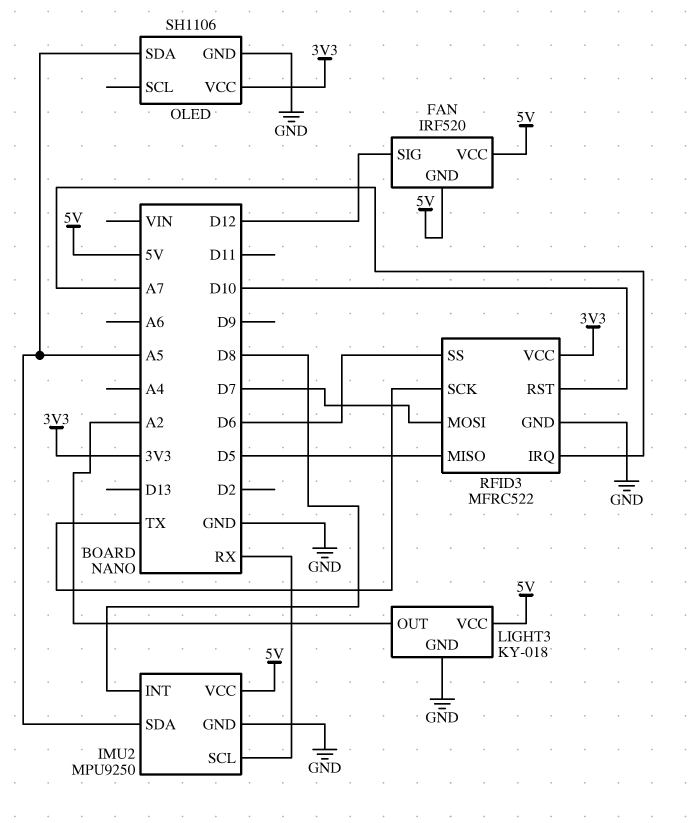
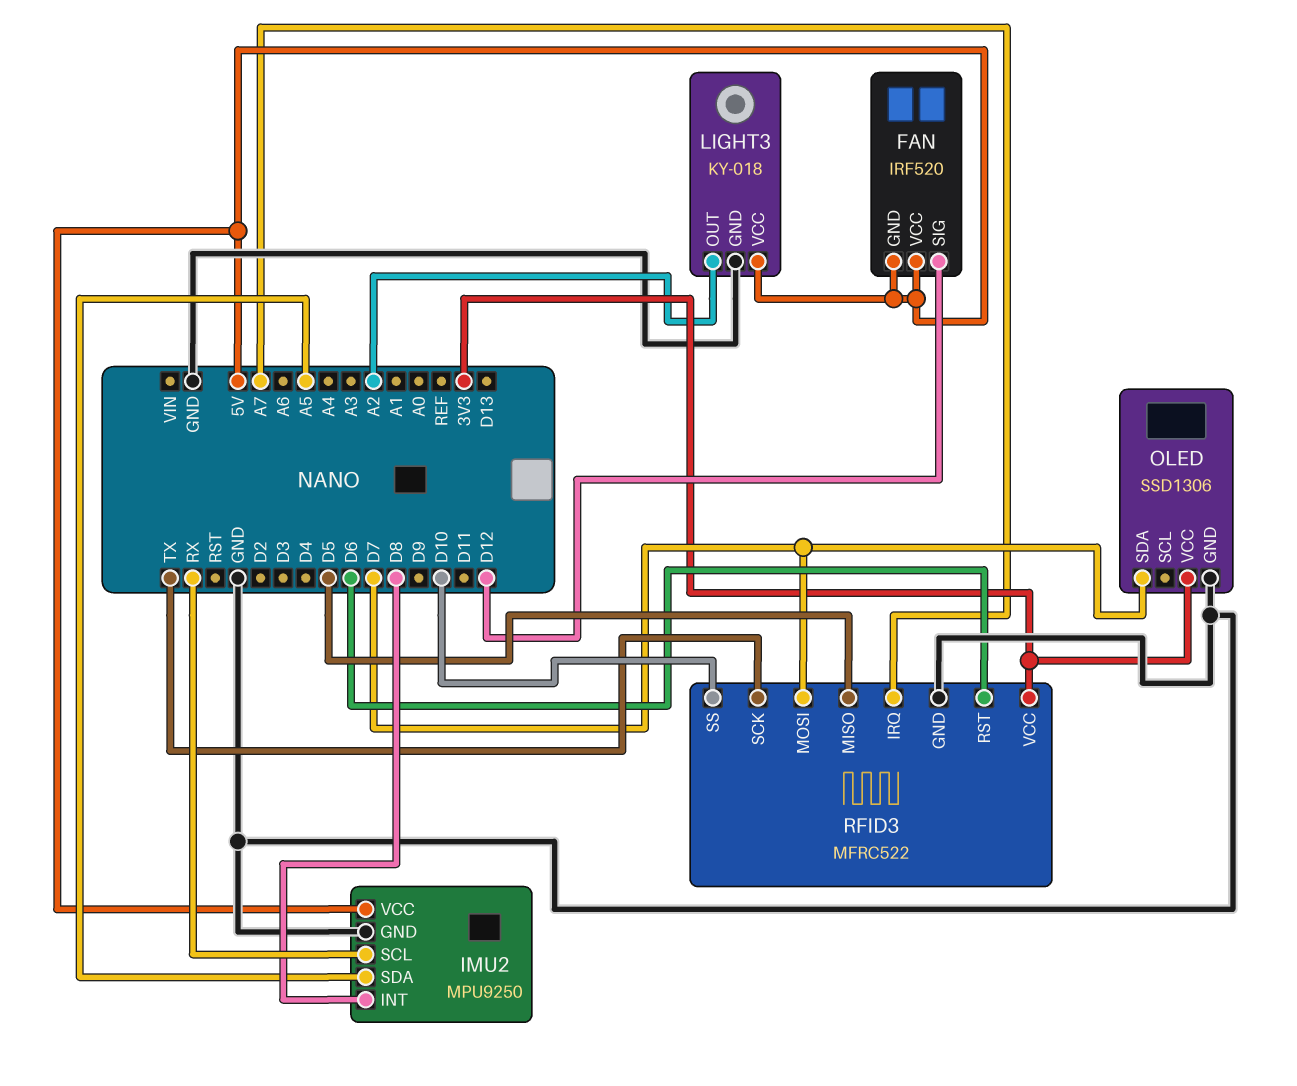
OLED: SH1106 -> SSD1306
OLED pin SDA: A5 -> D7
RFID3 pin RST: D10 -> D6
RFID3 pin SS: D6 -> D10

